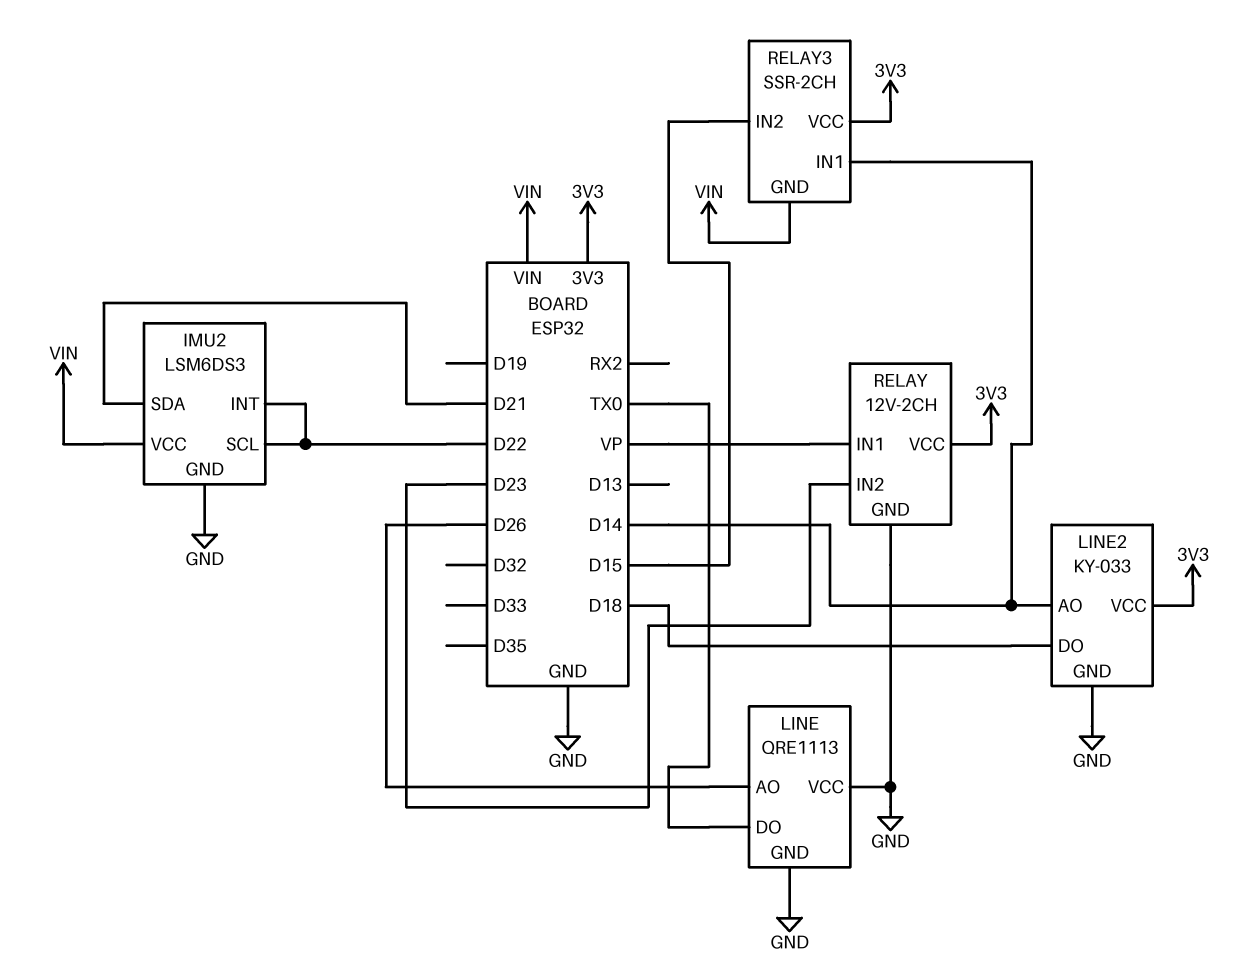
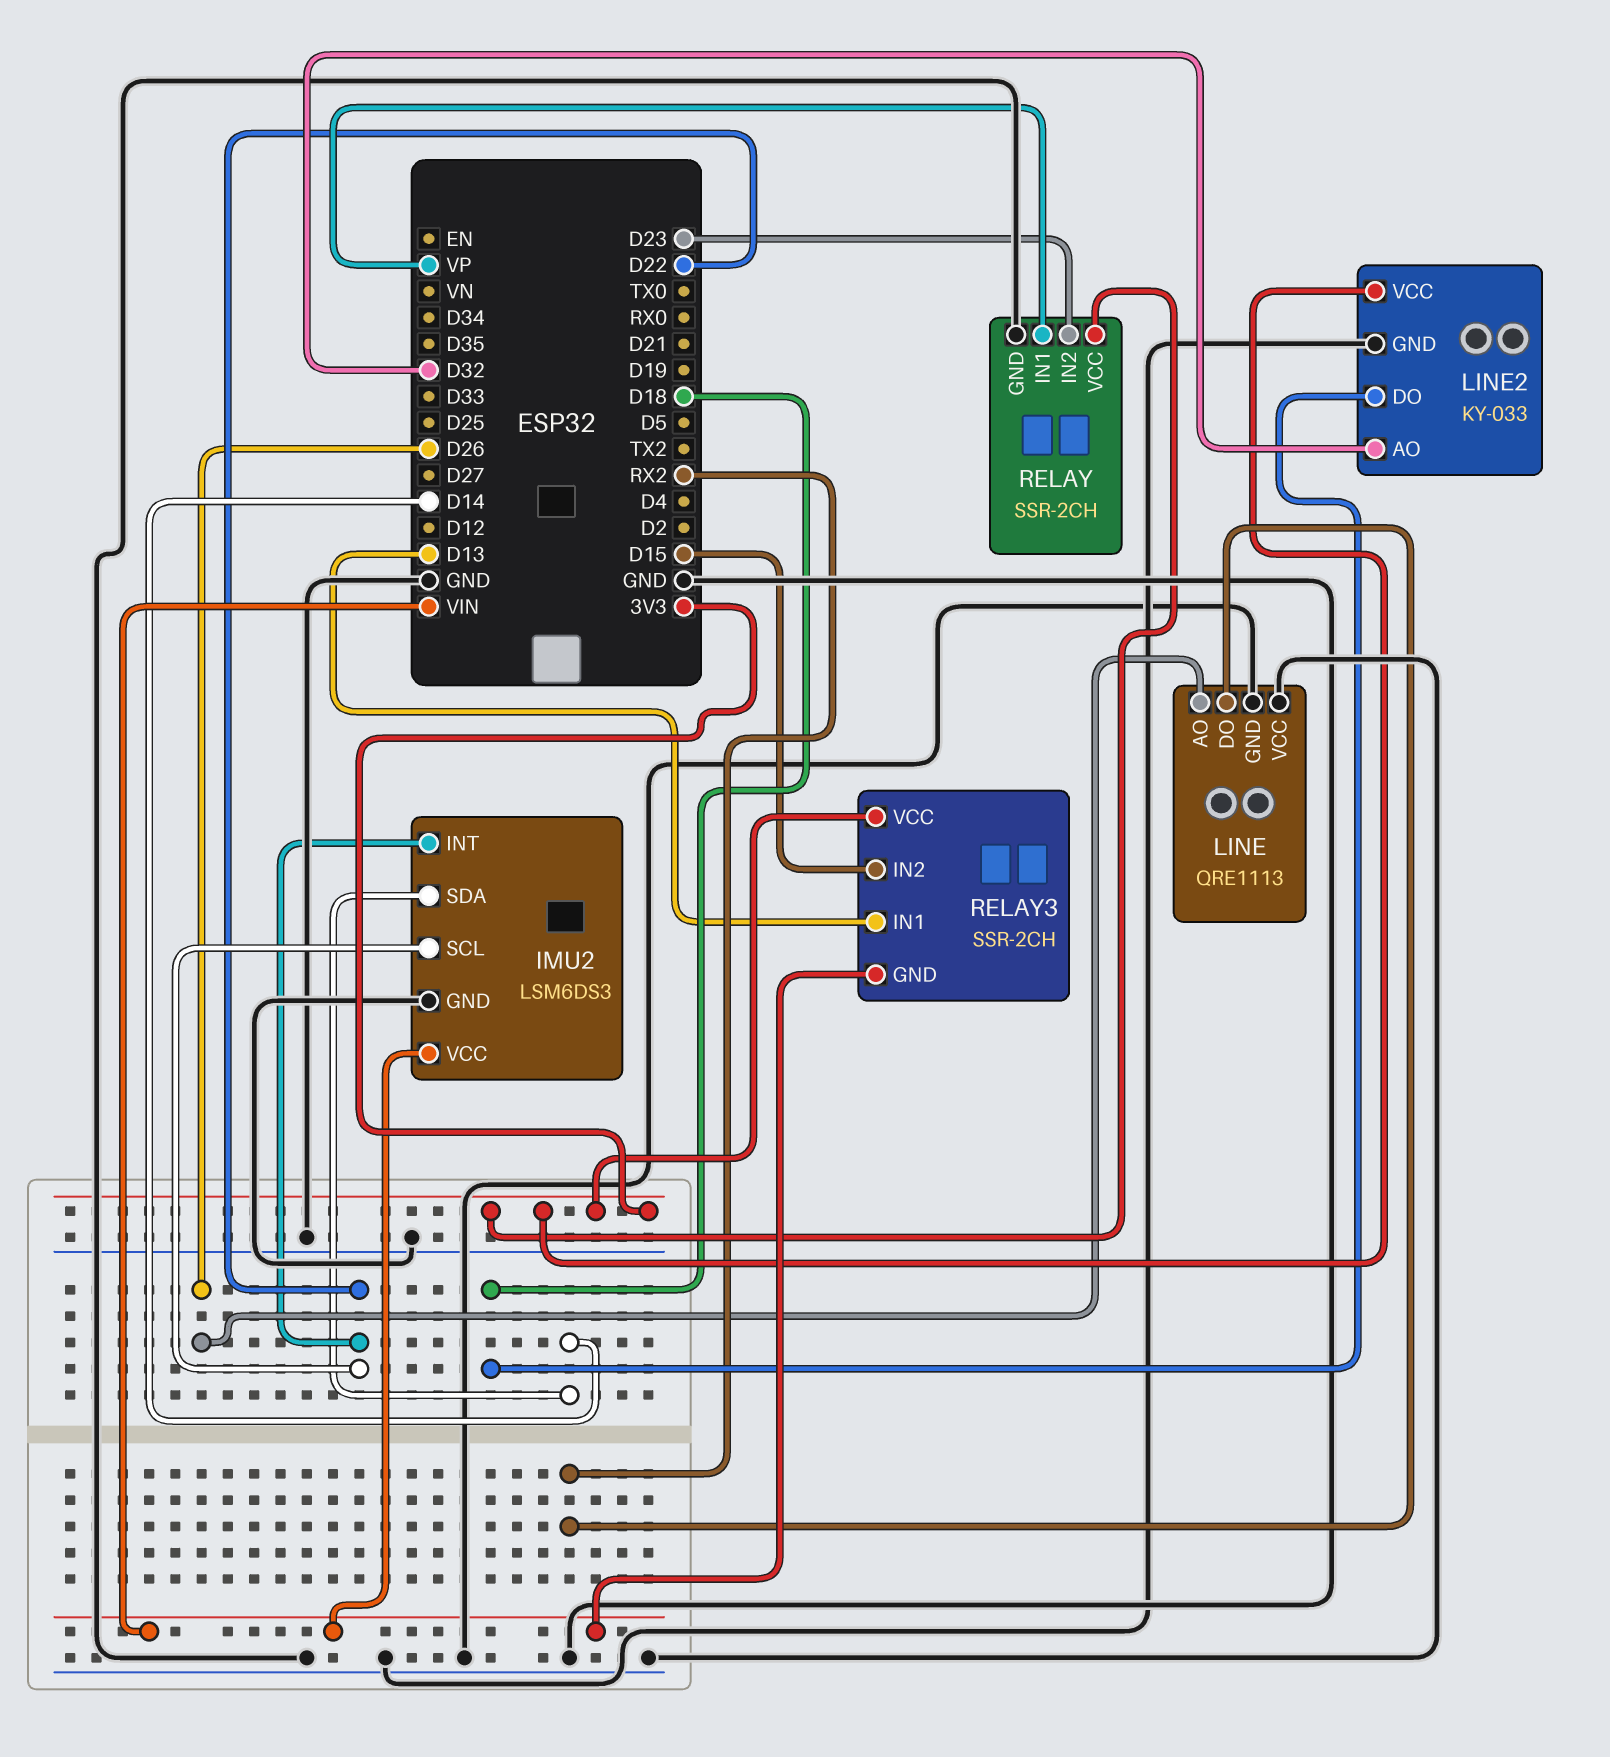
IMU2 pin SDA: D21 -> D14
LINE pin DO: TX0 -> RX2
LINE2 pin AO: D14 -> D32
RELAY: 12V-2CH -> SSR-2CH
RELAY3 pin IN1: D14 -> D13

